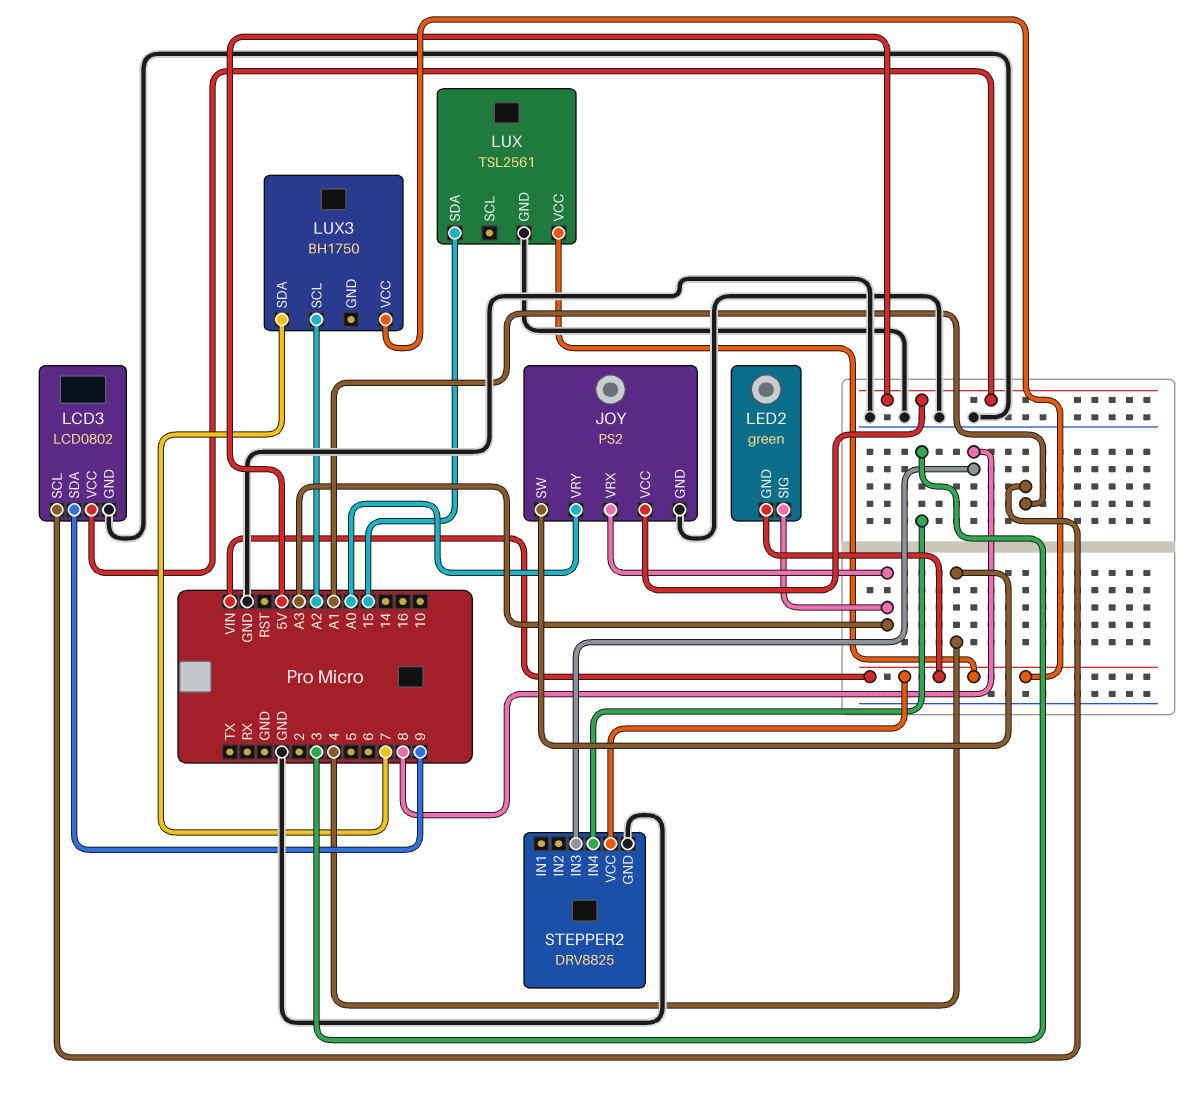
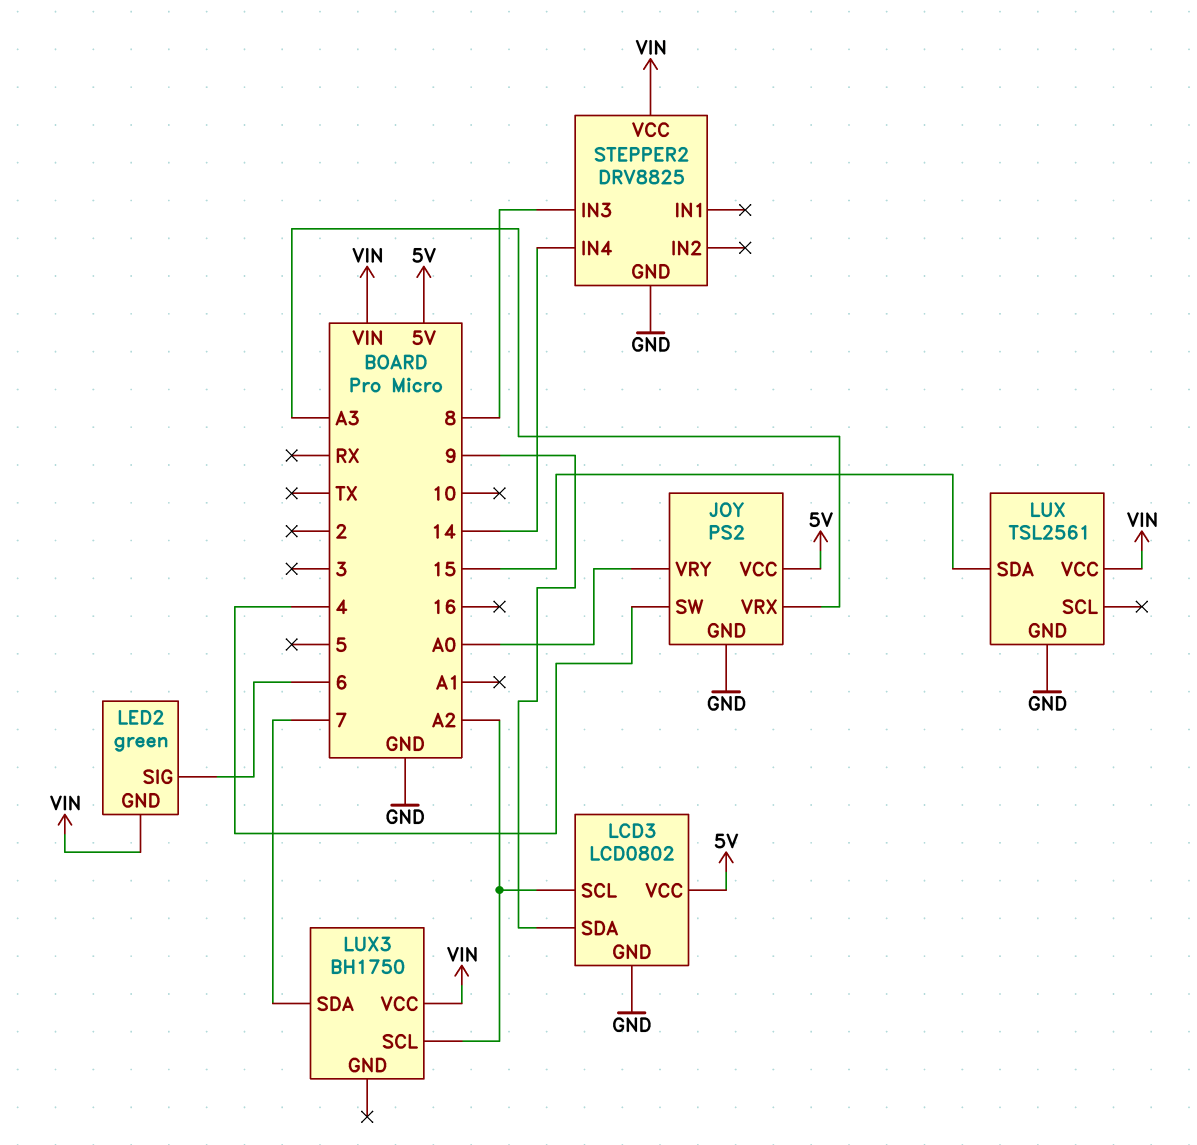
LCD3 pin SCL: A1 -> A2
LED2 pin SIG: A3 -> 6
STEPPER2 pin IN4: 3 -> 14

